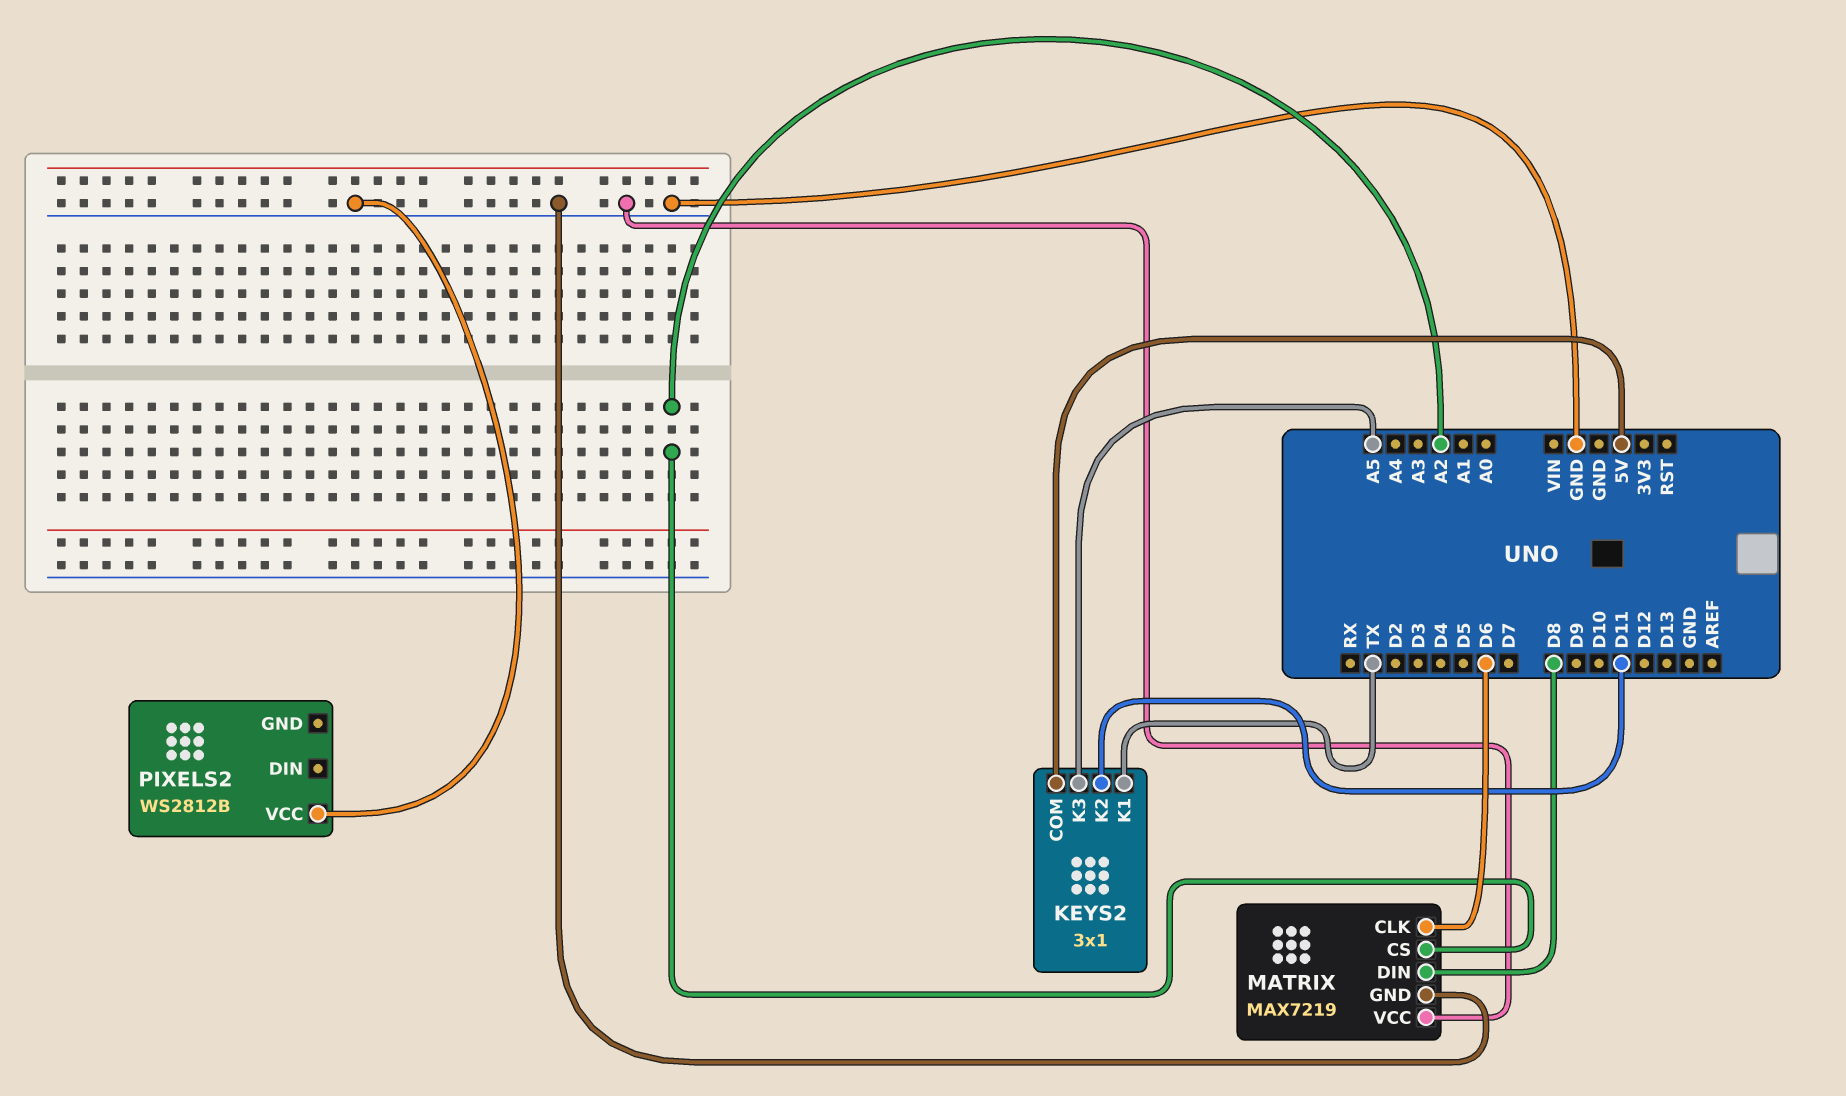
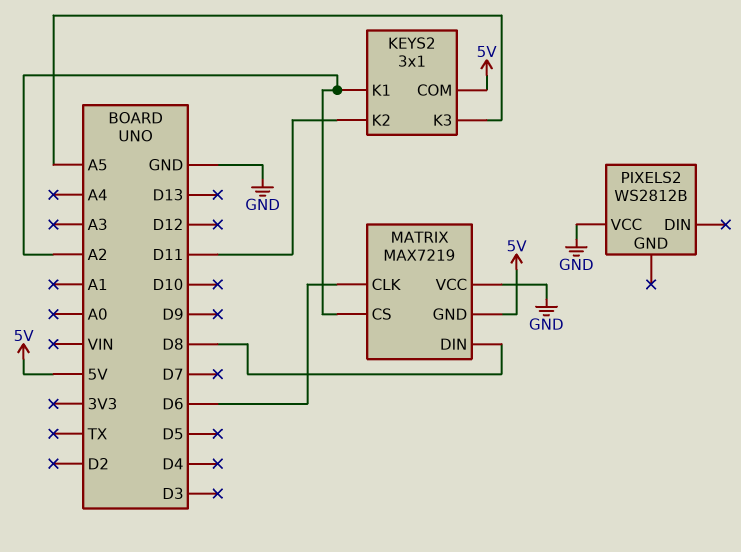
KEYS2 pin K1: TX -> A2
MATRIX pin GND: GND -> 5V

